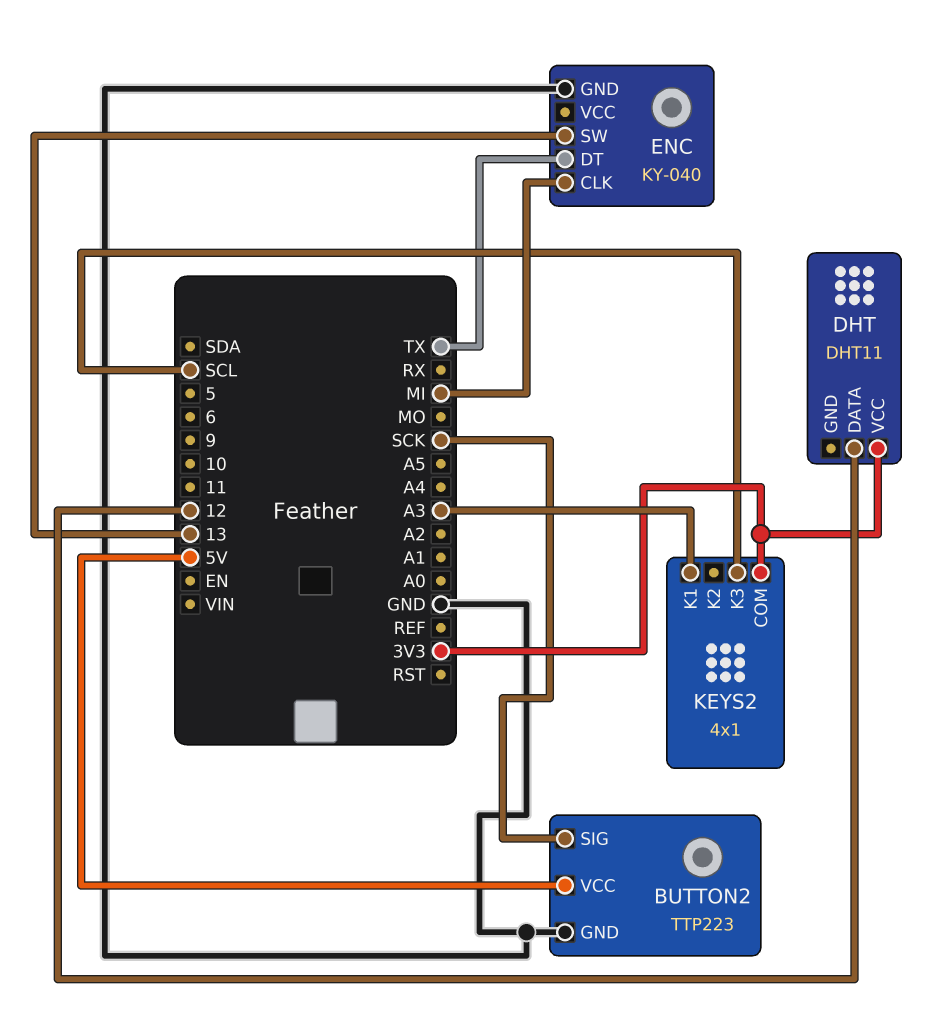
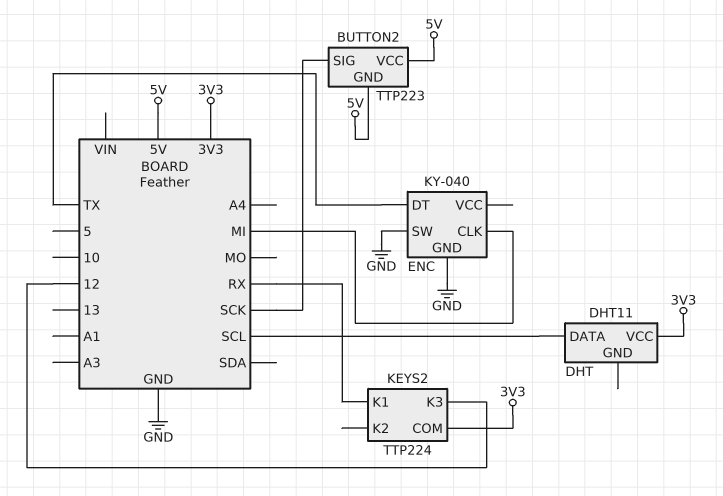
BUTTON2 pin GND: GND -> 5V
DHT pin DATA: 12 -> SCL
ENC pin SW: 13 -> GND
KEYS2: 4x1 -> TTP224
KEYS2 pin K1: A3 -> RX
KEYS2 pin K3: SCL -> 12

